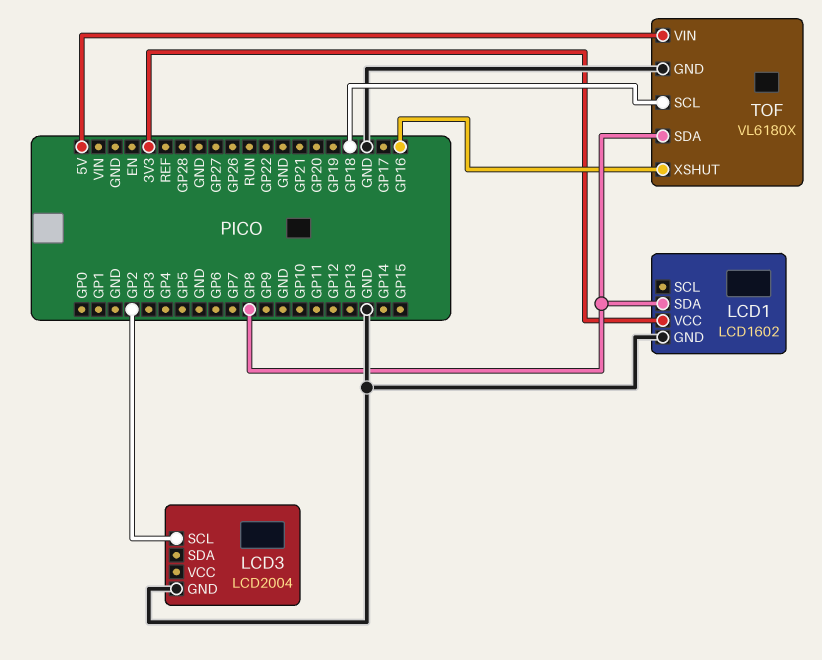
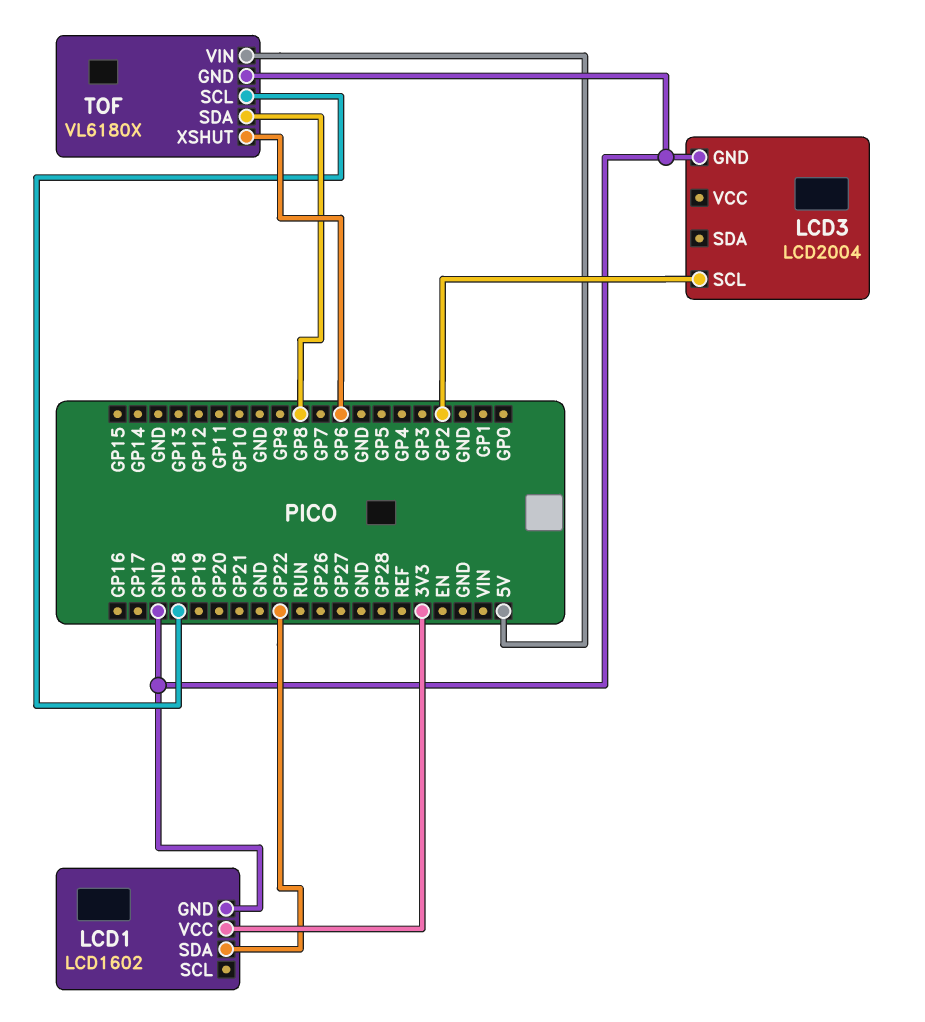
LCD1 pin SDA: GP8 -> GP22
TOF pin XSHUT: GP16 -> GP6

